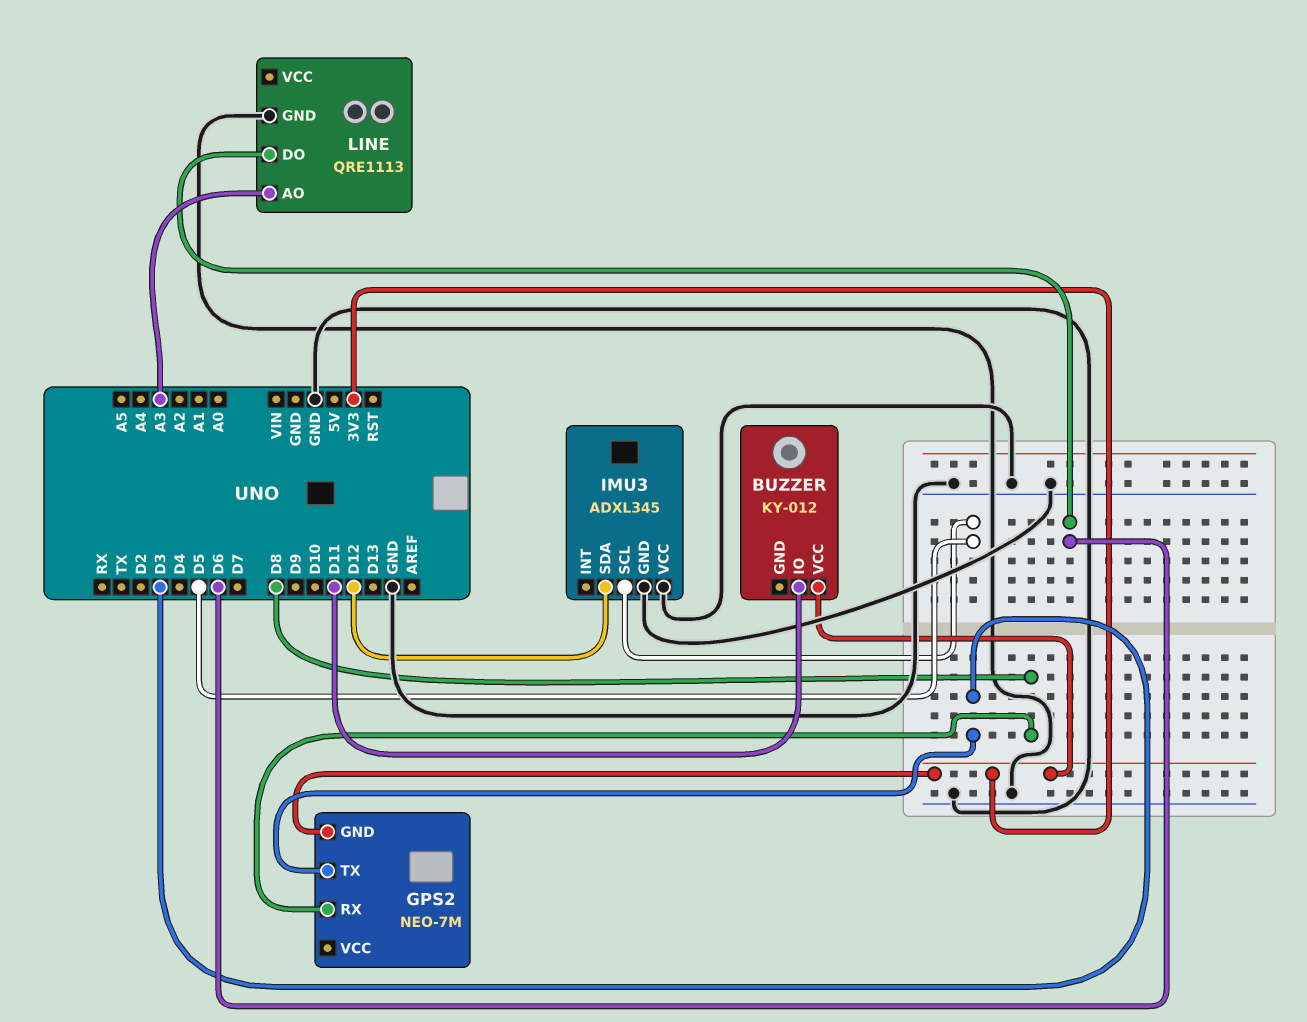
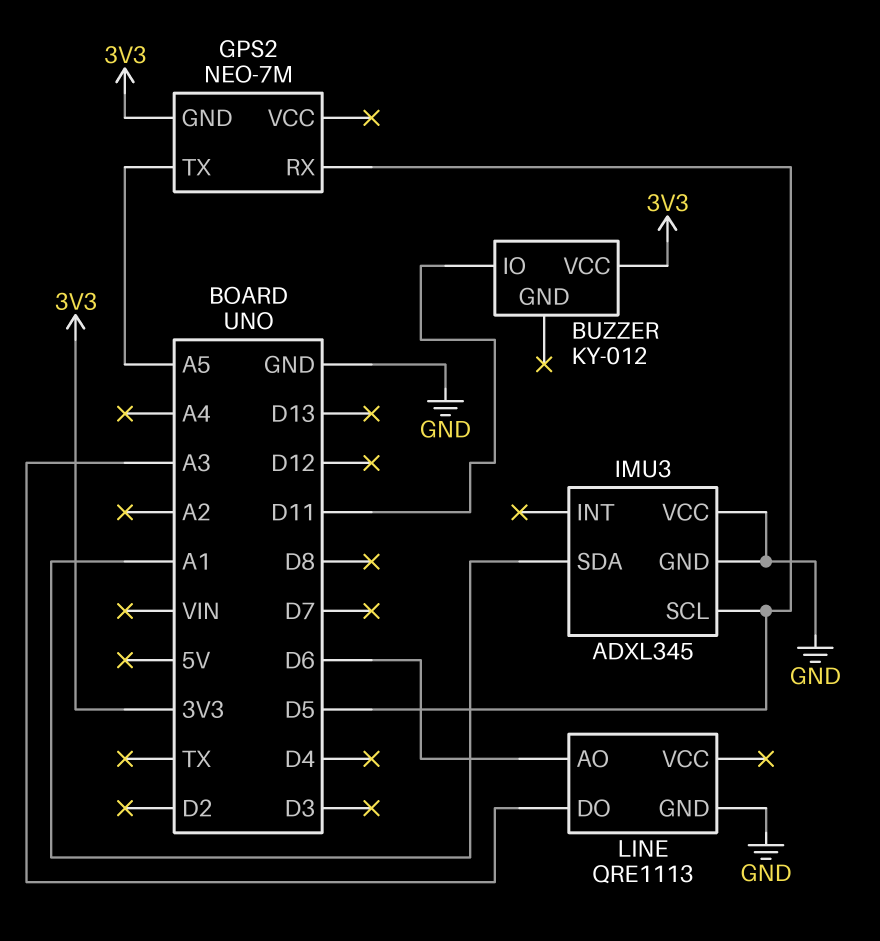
GPS2 pin RX: D8 -> D5
GPS2 pin TX: D3 -> A5
IMU3 pin SDA: D12 -> A1
LINE pin AO: A3 -> D6
LINE pin DO: D6 -> A3

